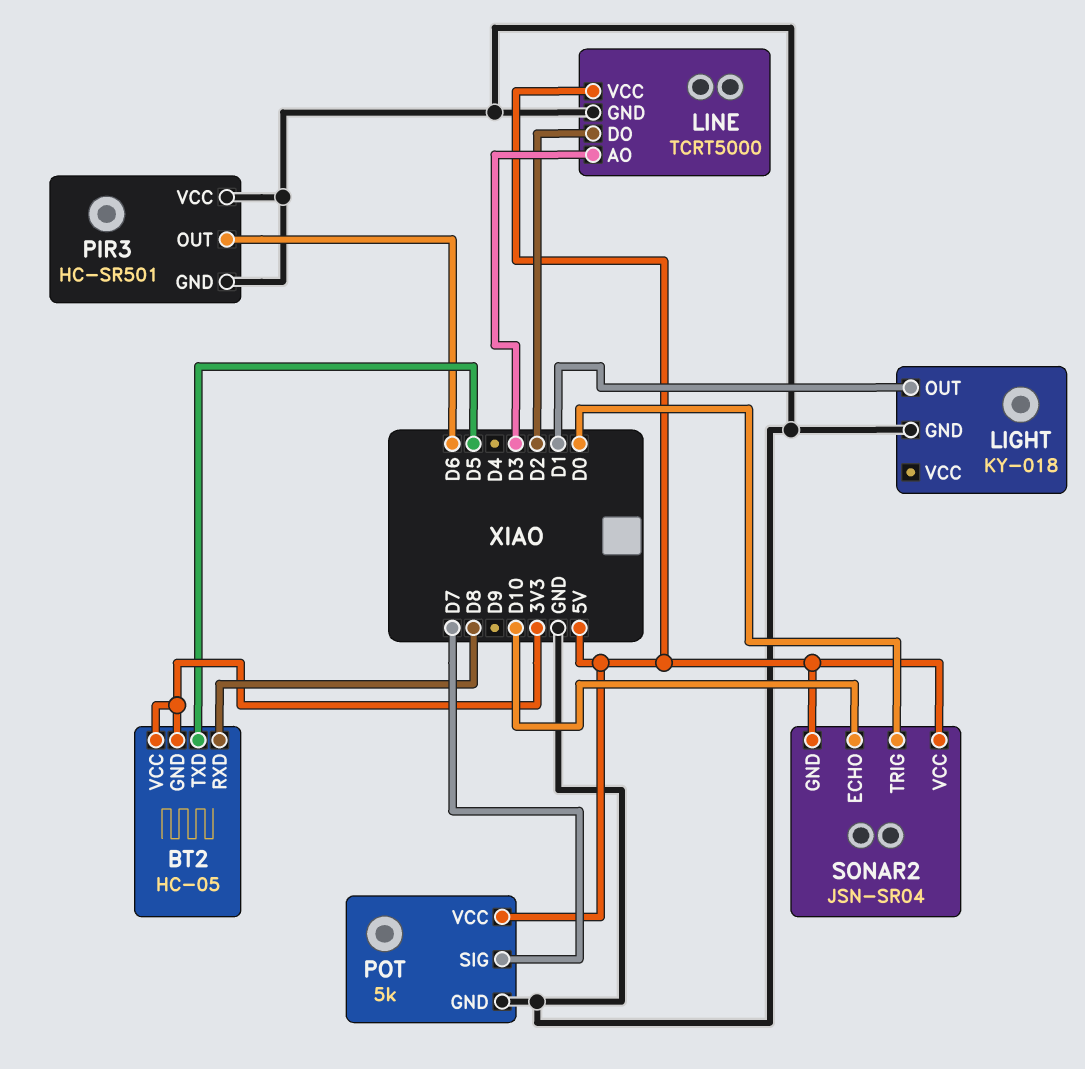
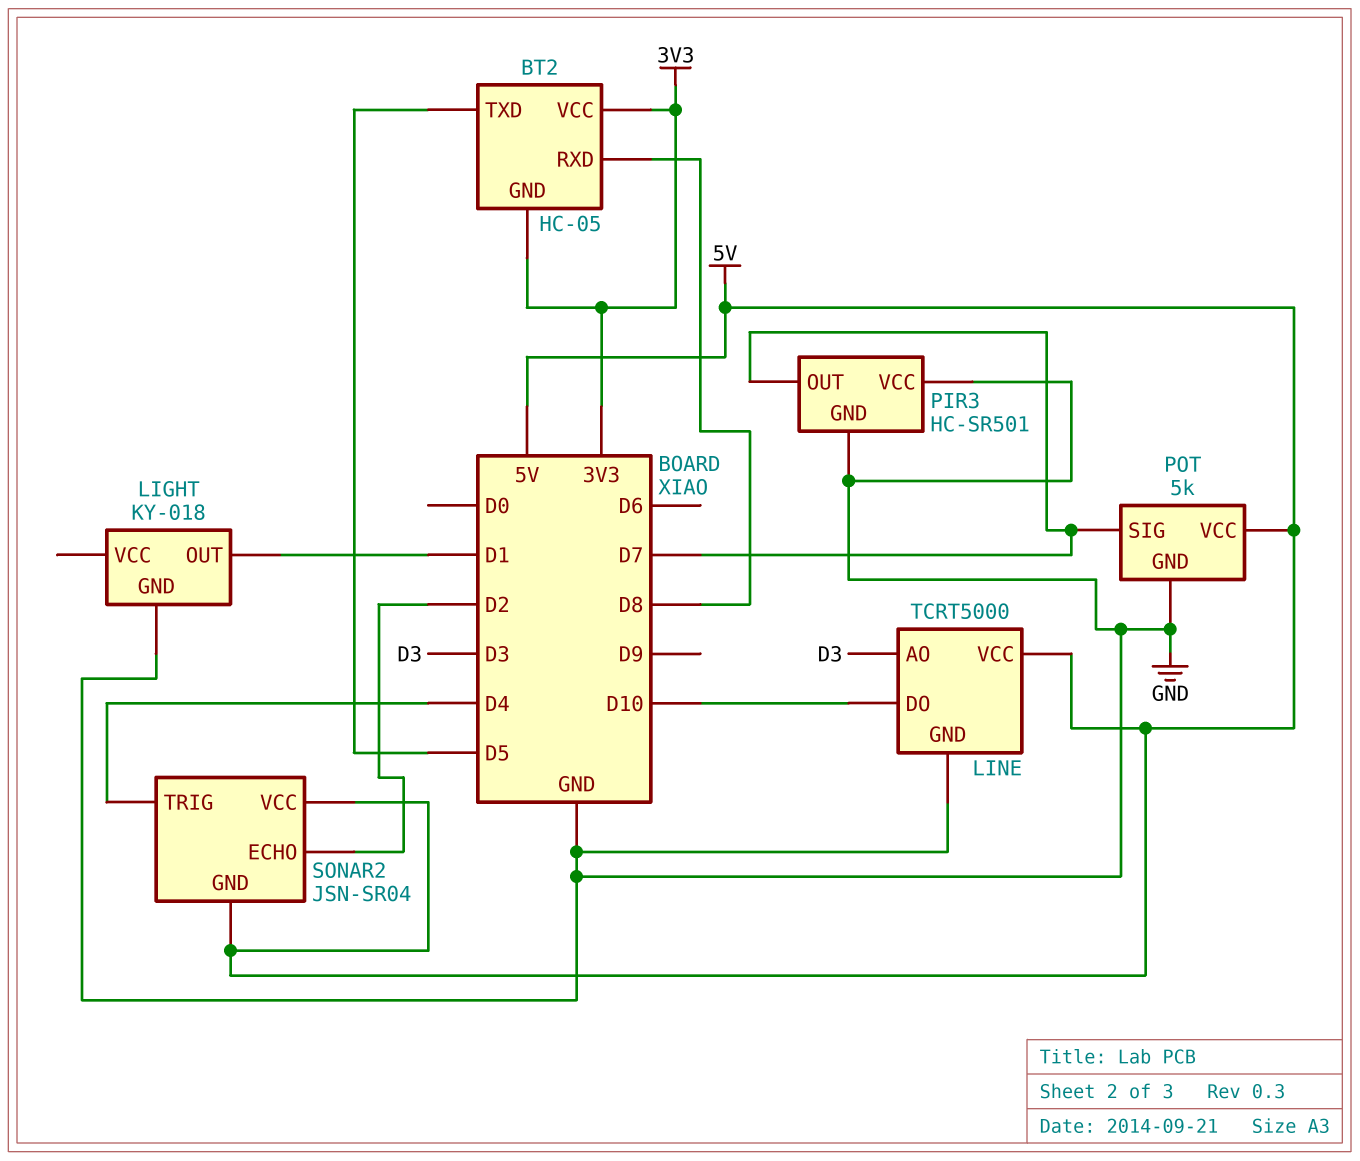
LINE pin DO: D2 -> D10
PIR3 pin OUT: D6 -> D7
SONAR2 pin ECHO: D10 -> D2
SONAR2 pin TRIG: D0 -> D4

